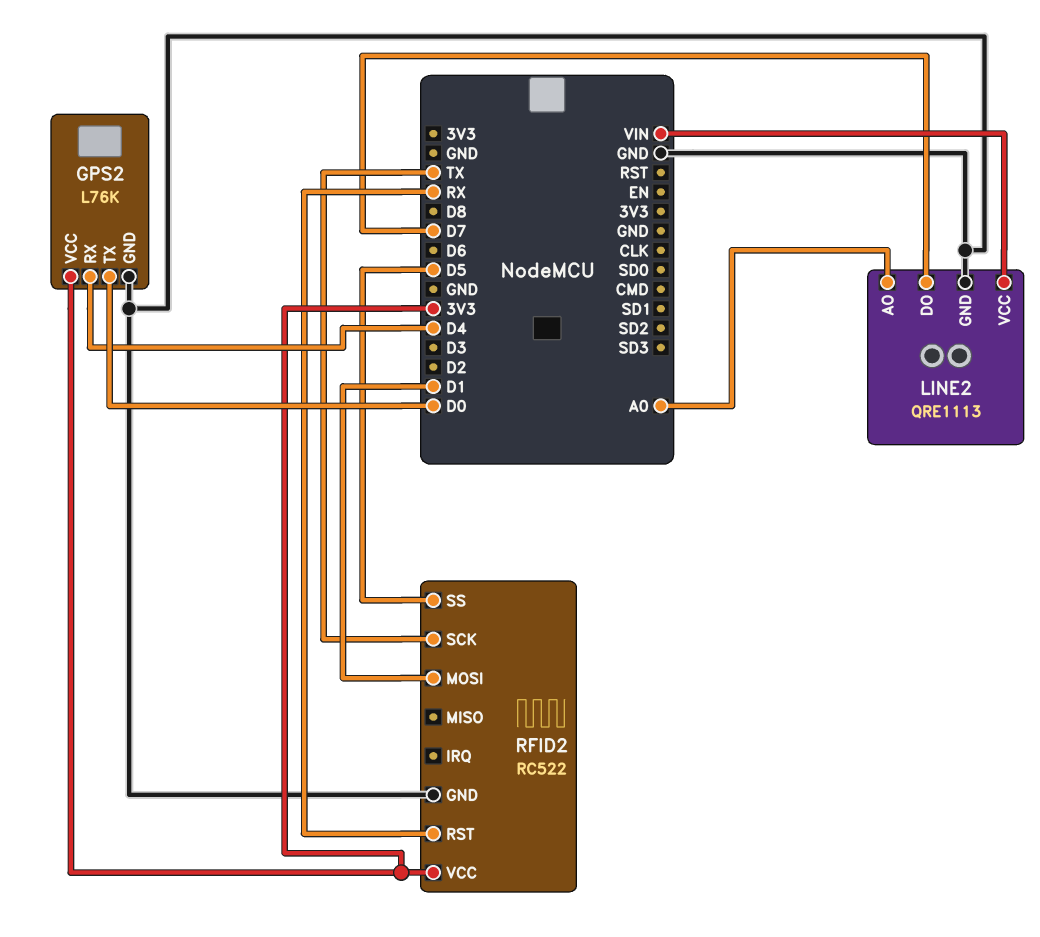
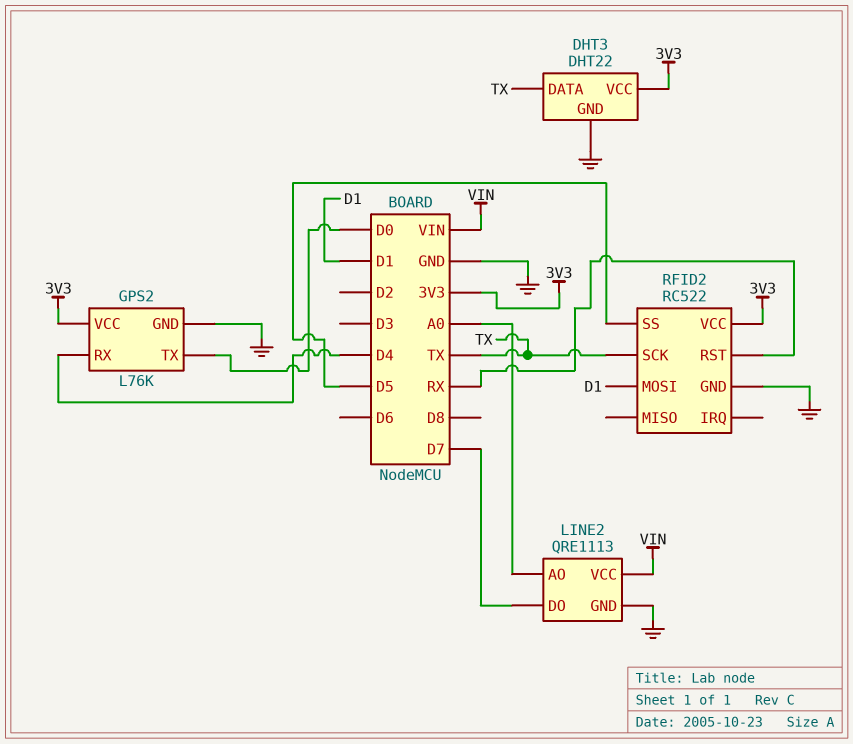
DHT3: none -> DHT22
DHT3 pin DATA: none -> TX
DHT3 pin GND: none -> GND
DHT3 pin VCC: none -> 3V3

